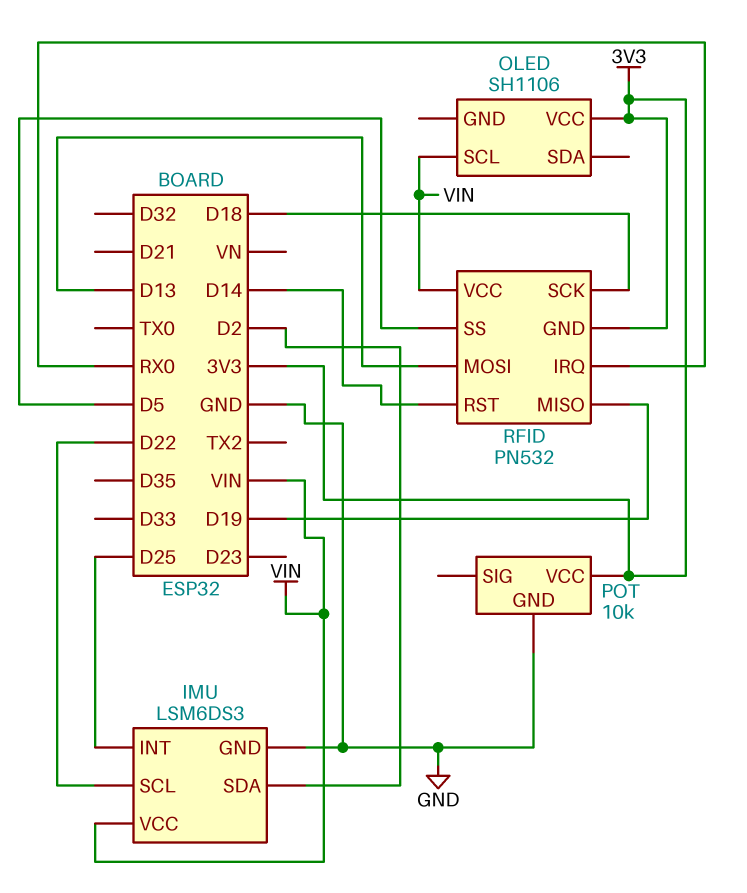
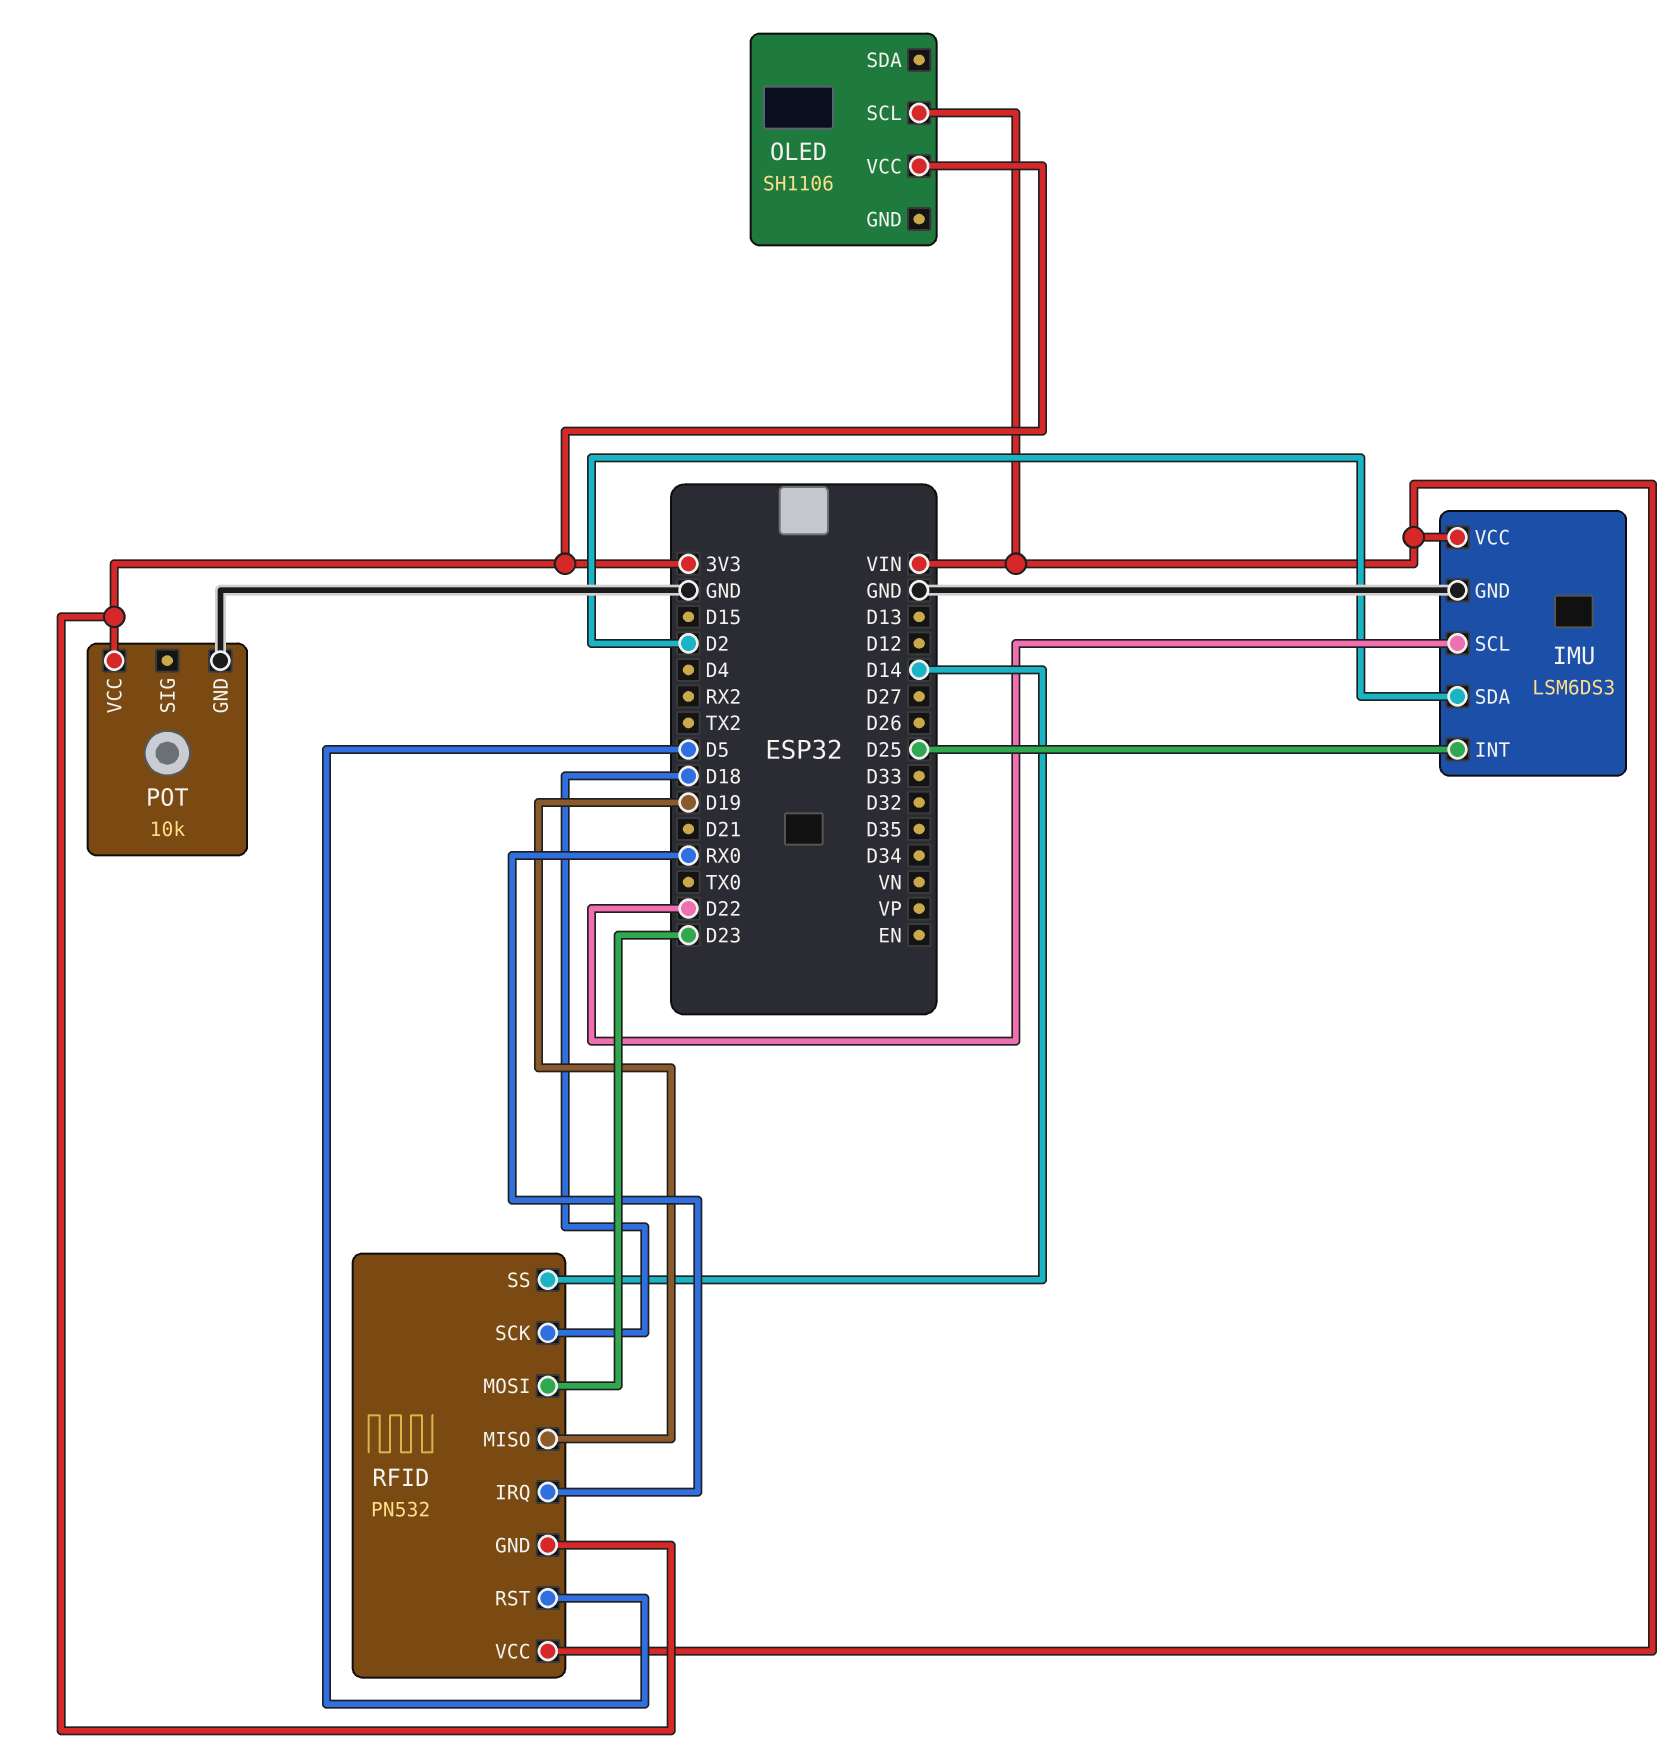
RFID pin MOSI: D13 -> D23
RFID pin RST: D14 -> D5
RFID pin SS: D5 -> D14

